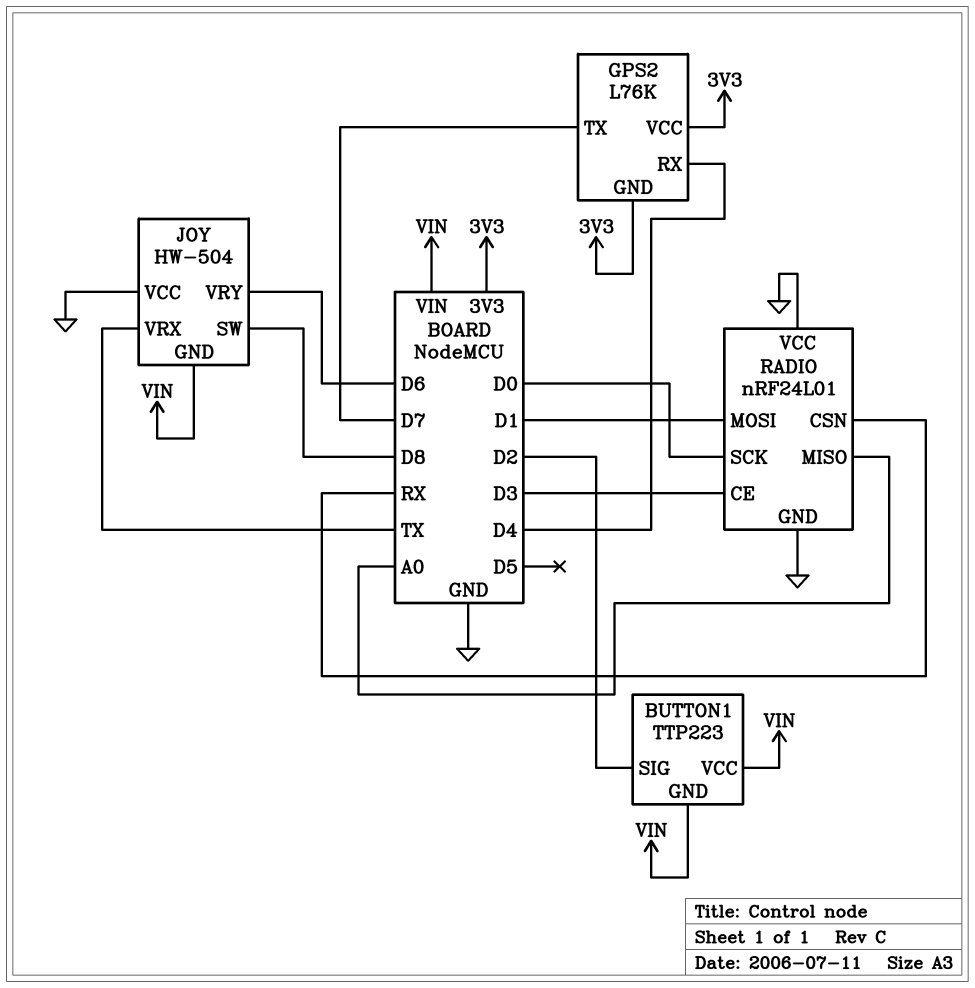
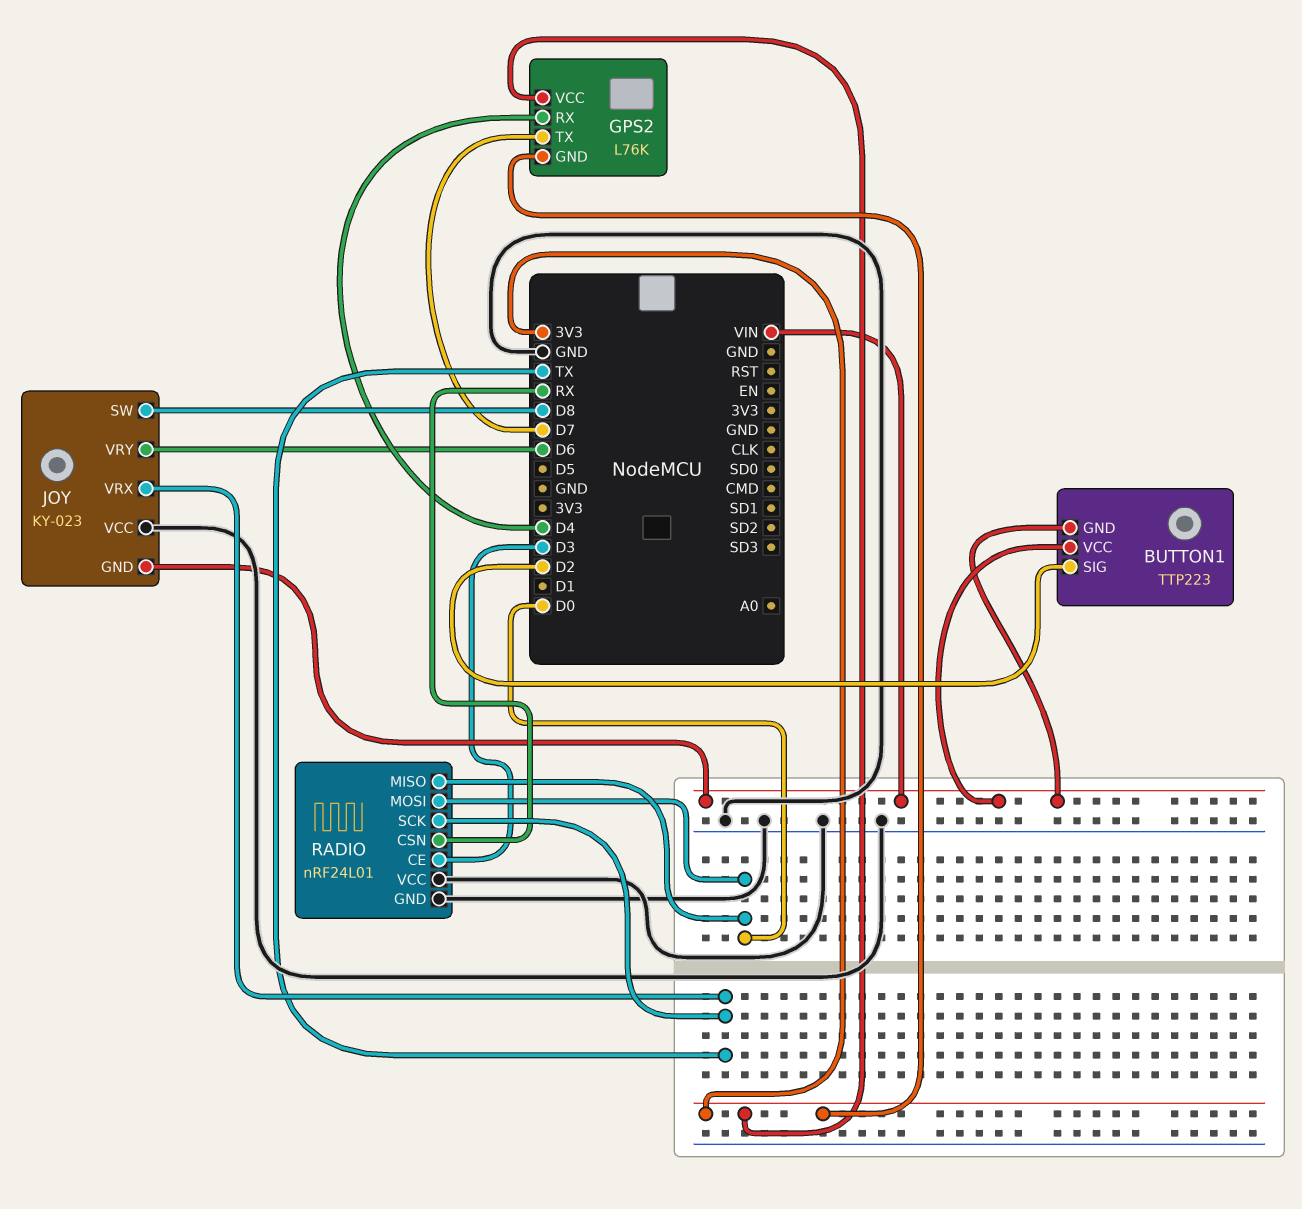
JOY: HW-504 -> KY-023
RADIO pin MISO: A0 -> D0
RADIO pin MOSI: D1 -> D0
RADIO pin SCK: D0 -> TX

